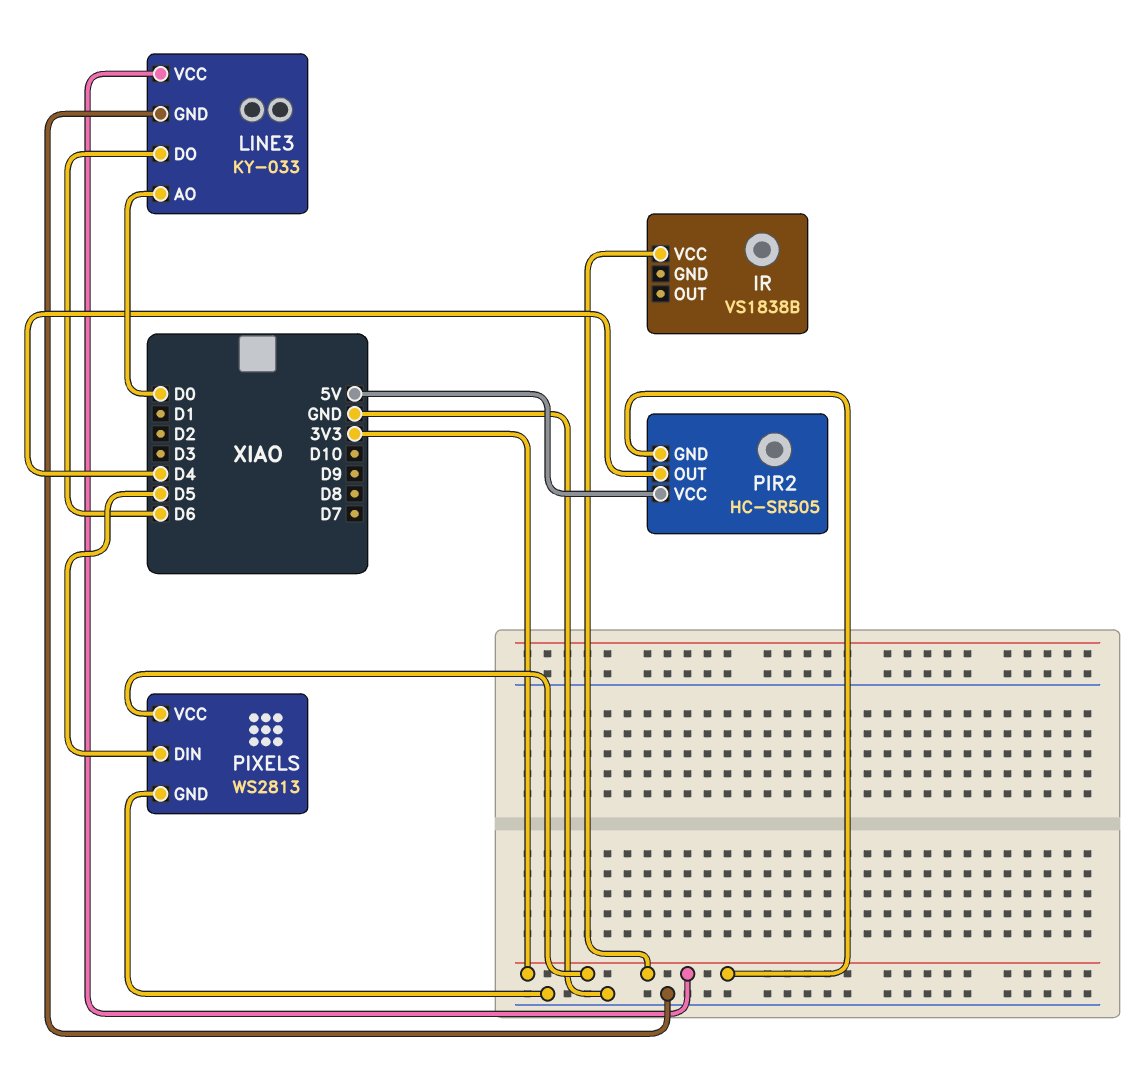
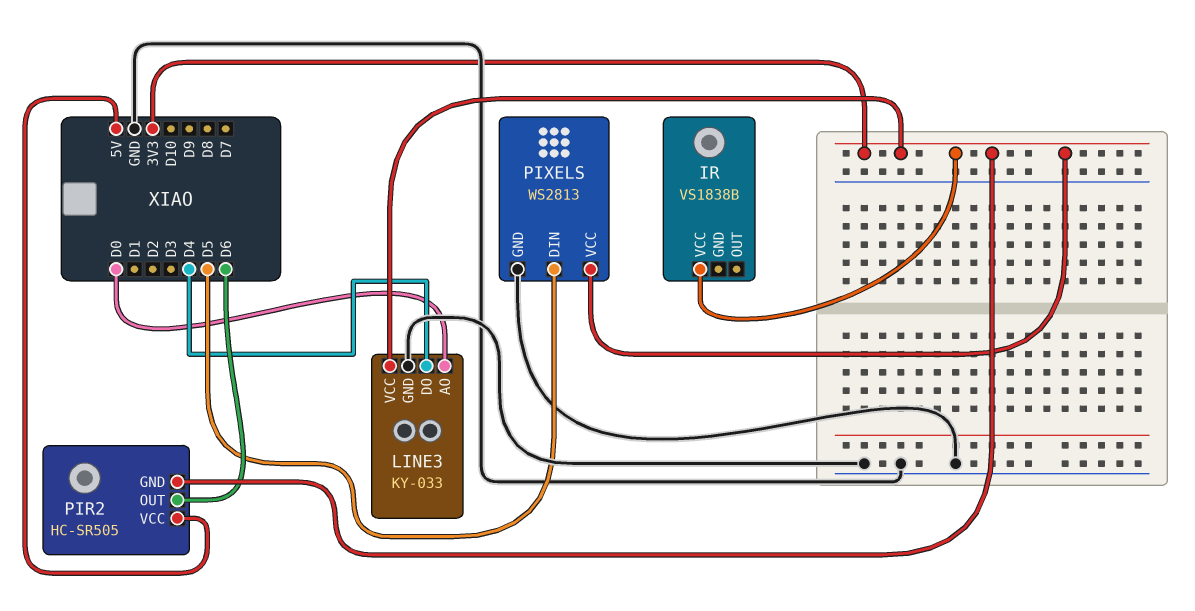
LINE3 pin DO: D6 -> D4
PIR2 pin OUT: D4 -> D6

